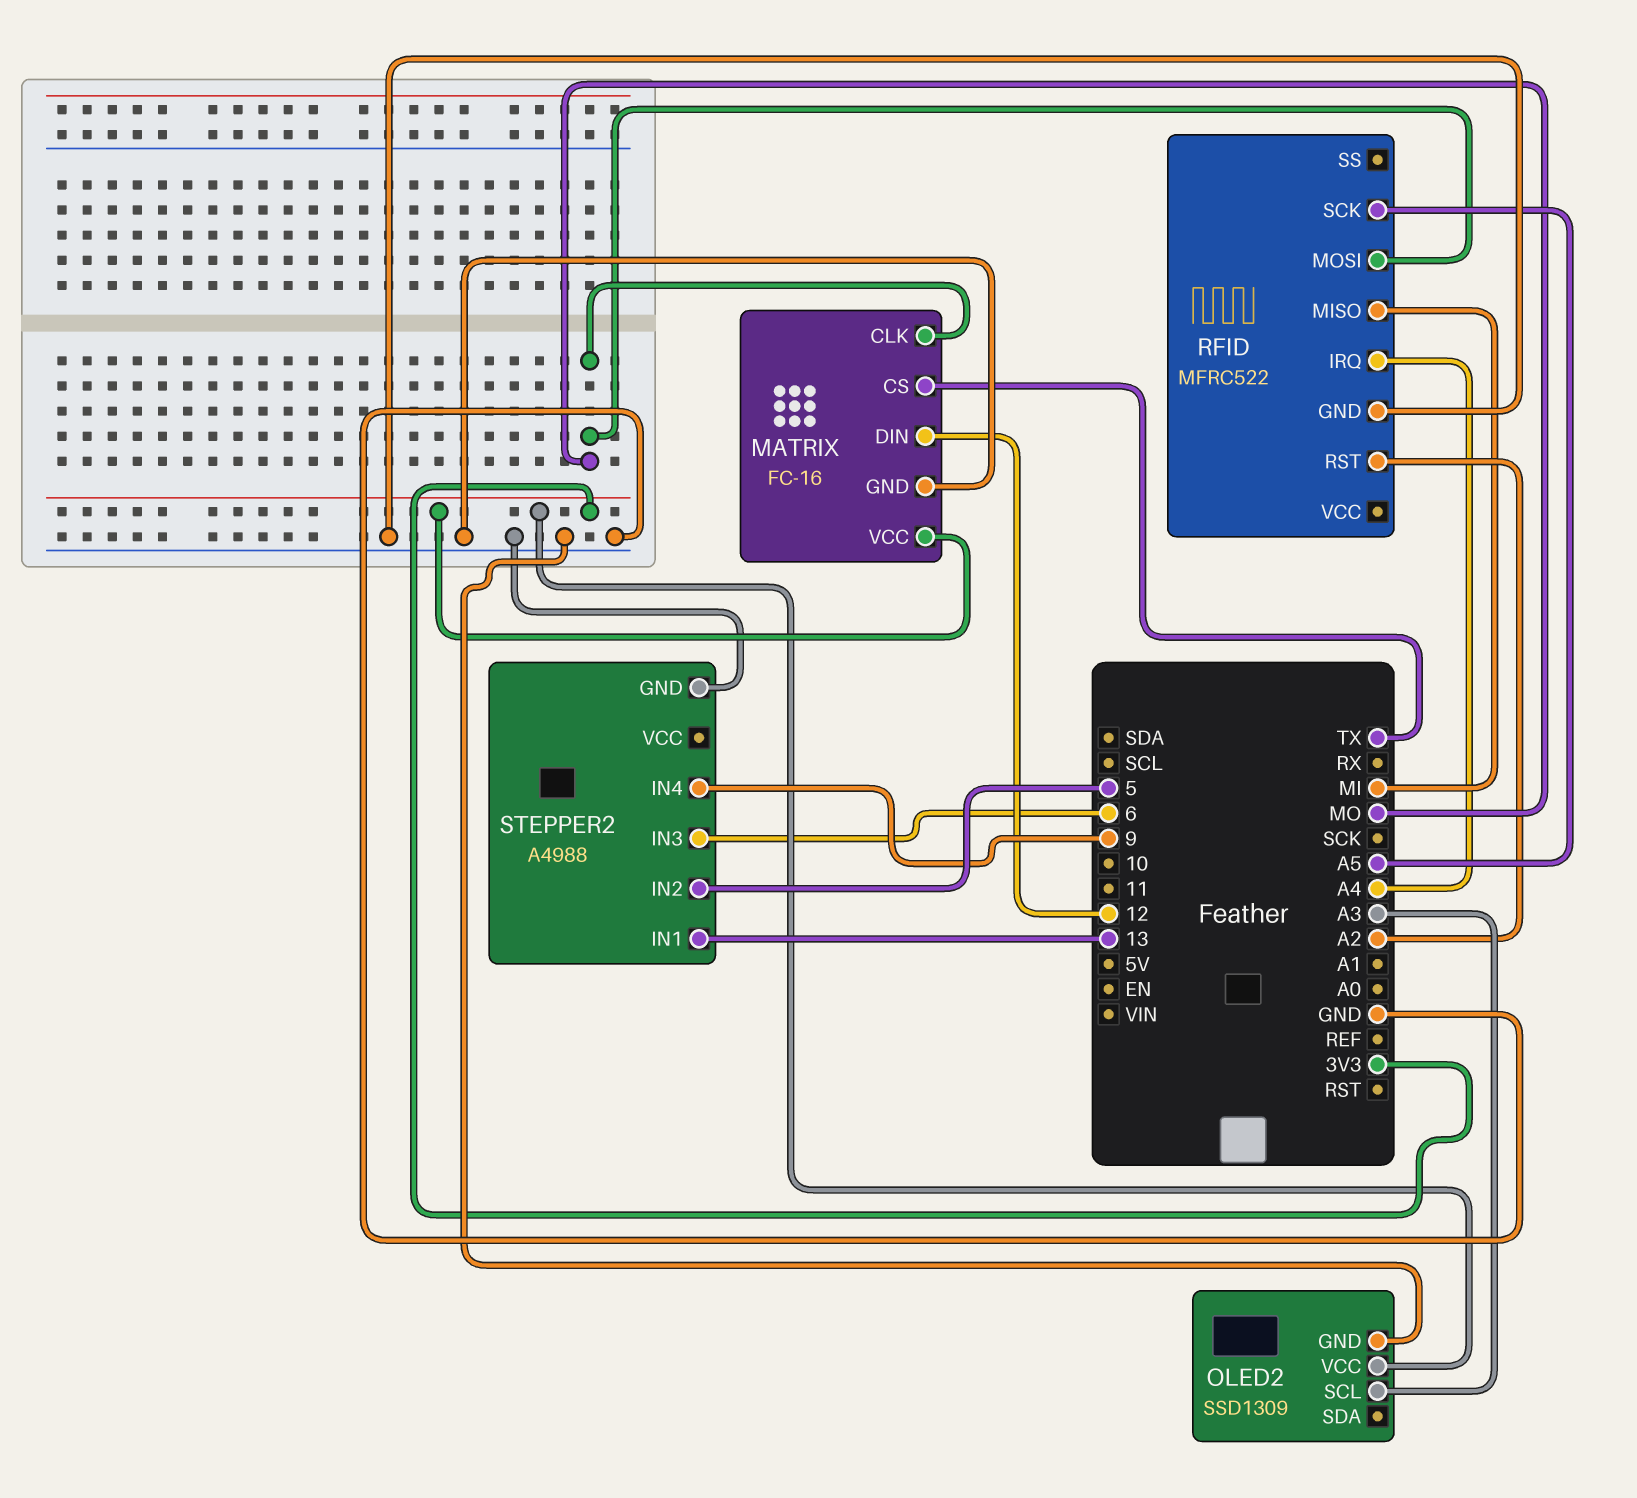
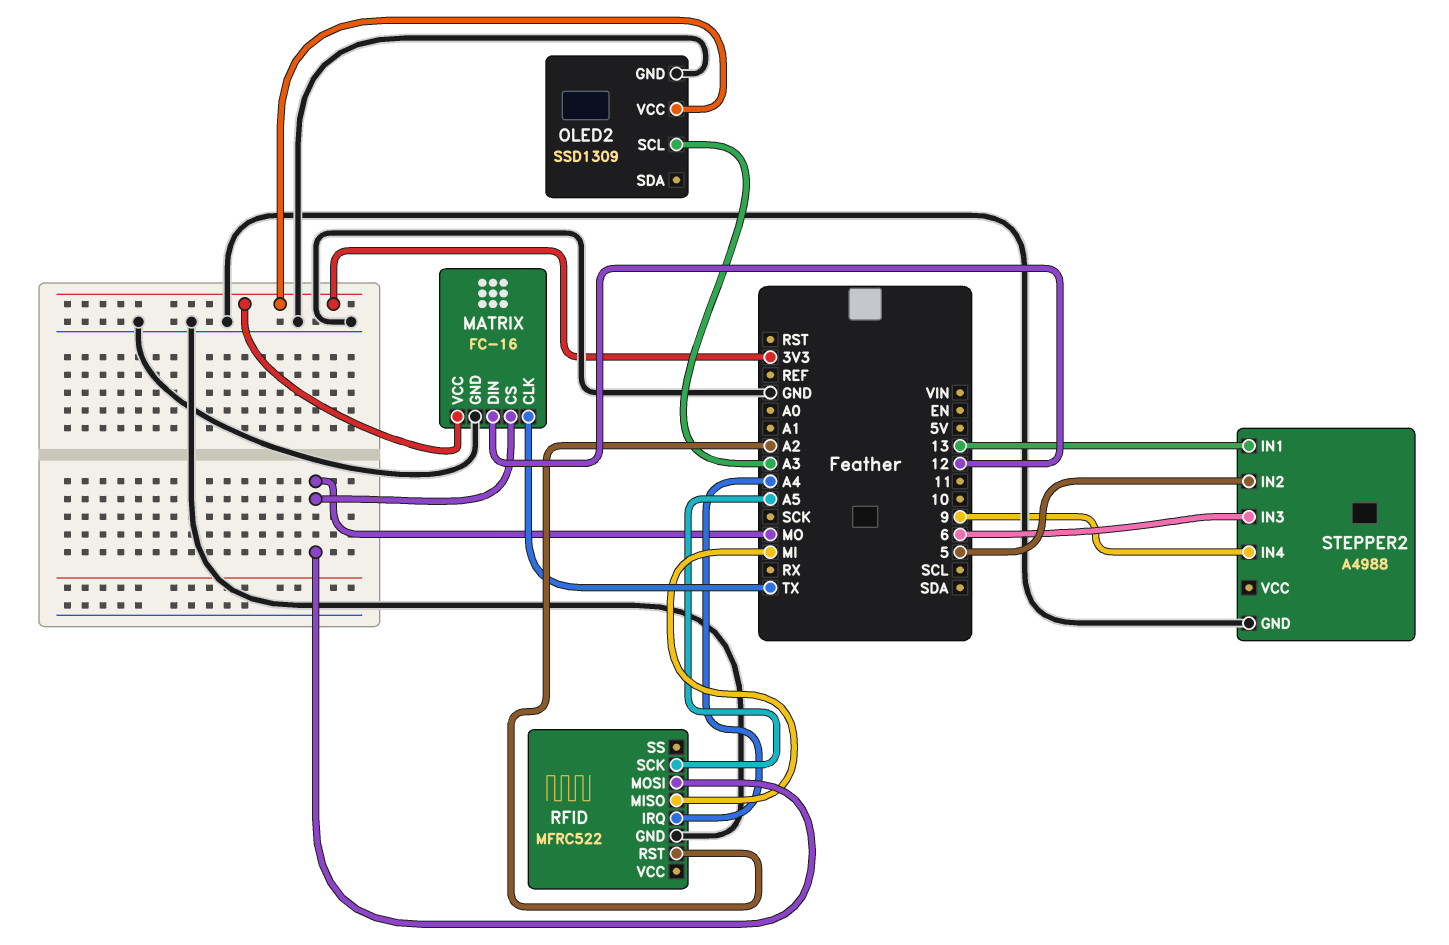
MATRIX pin CLK: MO -> TX
MATRIX pin CS: TX -> MO

